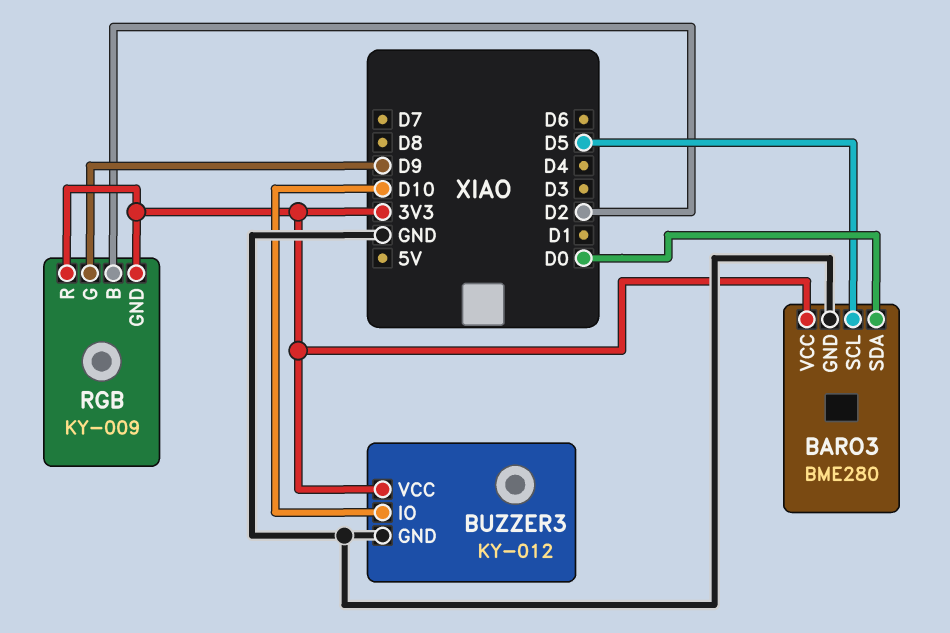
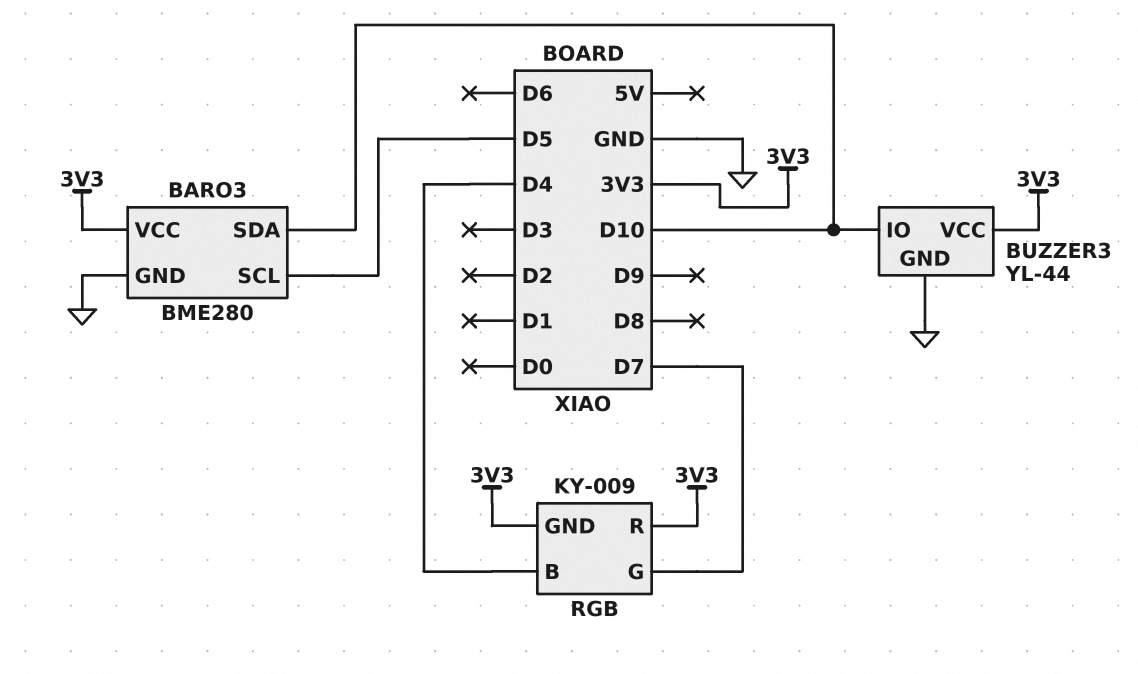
BARO3 pin SDA: D0 -> D10
BUZZER3: KY-012 -> YL-44
RGB pin B: D2 -> D4
RGB pin G: D9 -> D7

